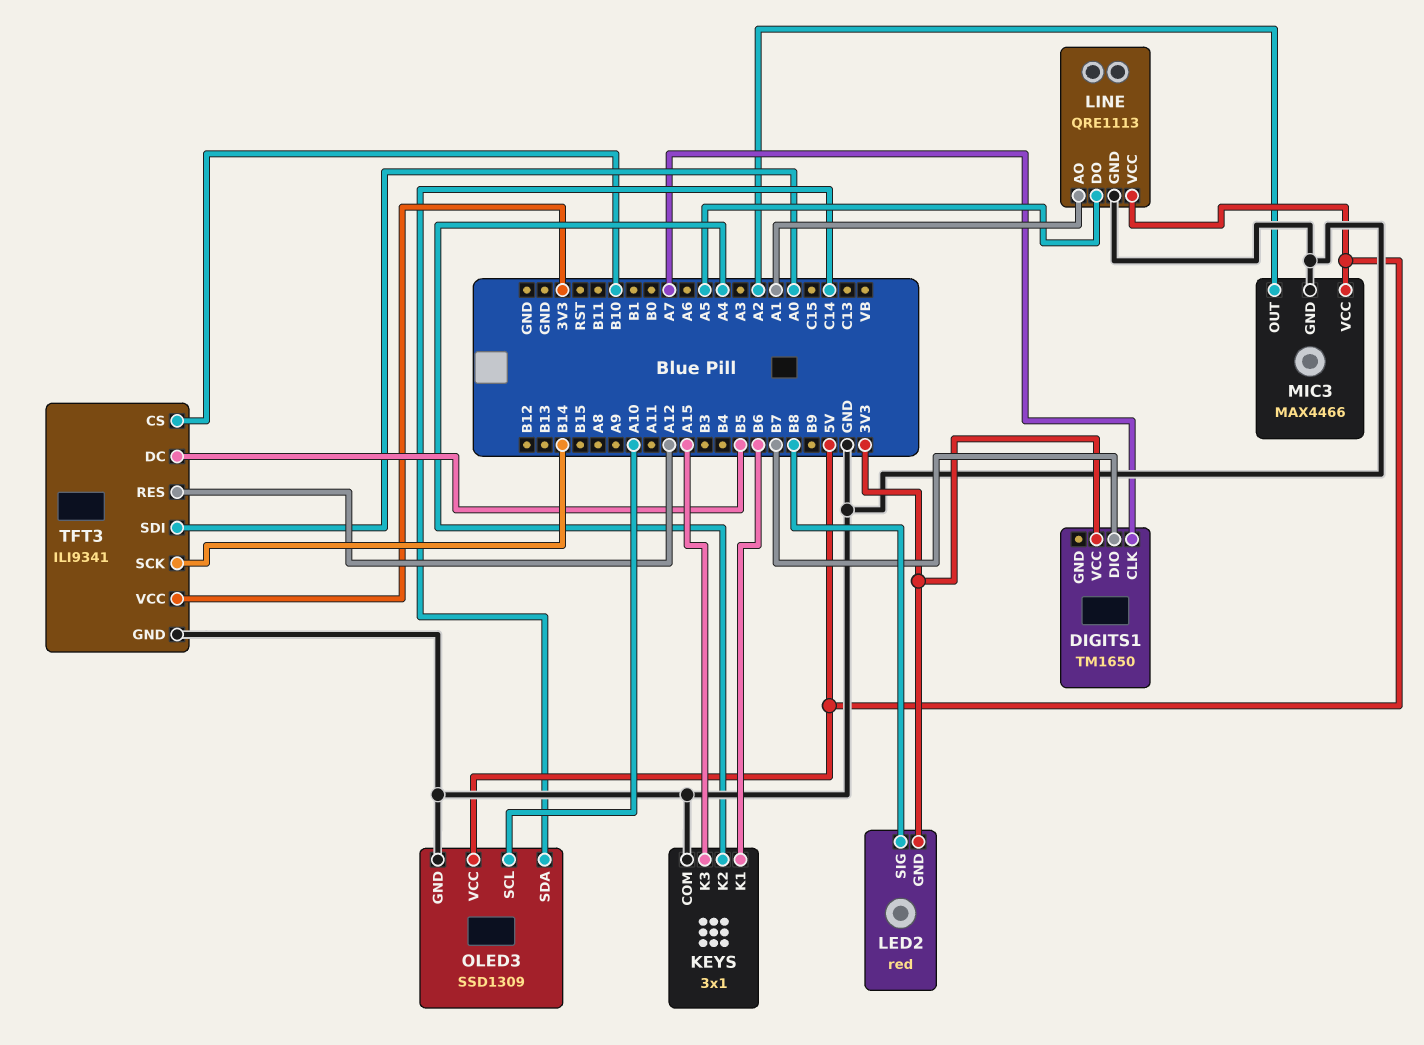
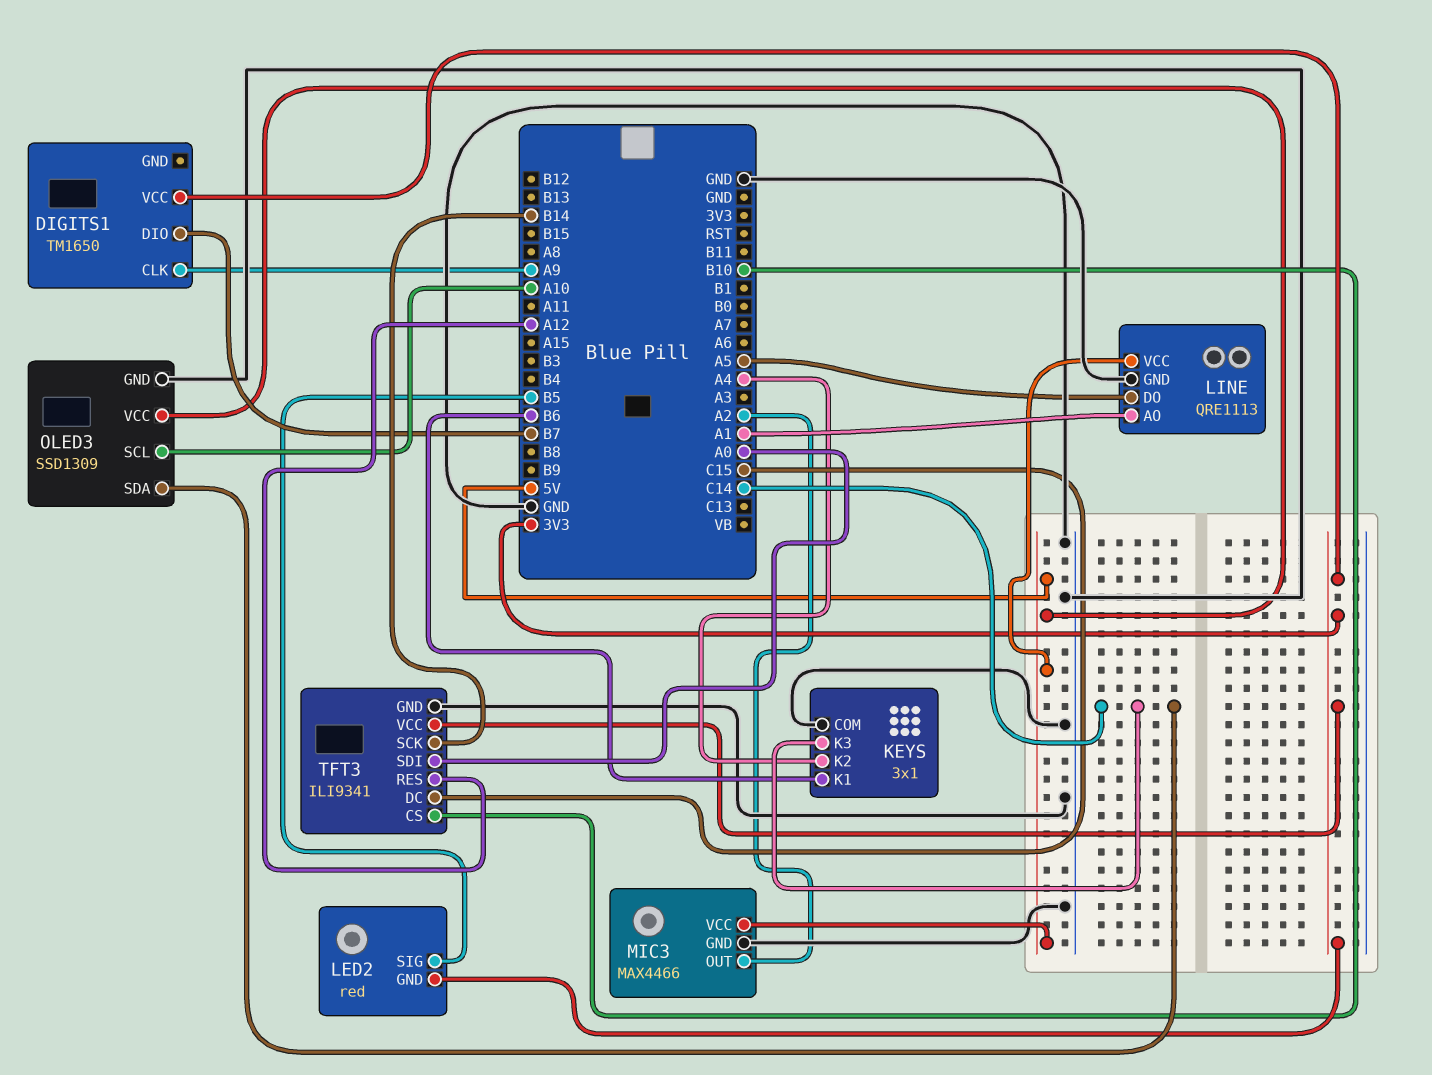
DIGITS1 pin CLK: A7 -> A9
KEYS pin K3: A15 -> C14
LED2 pin SIG: B8 -> B5
TFT3 pin DC: B5 -> C15

